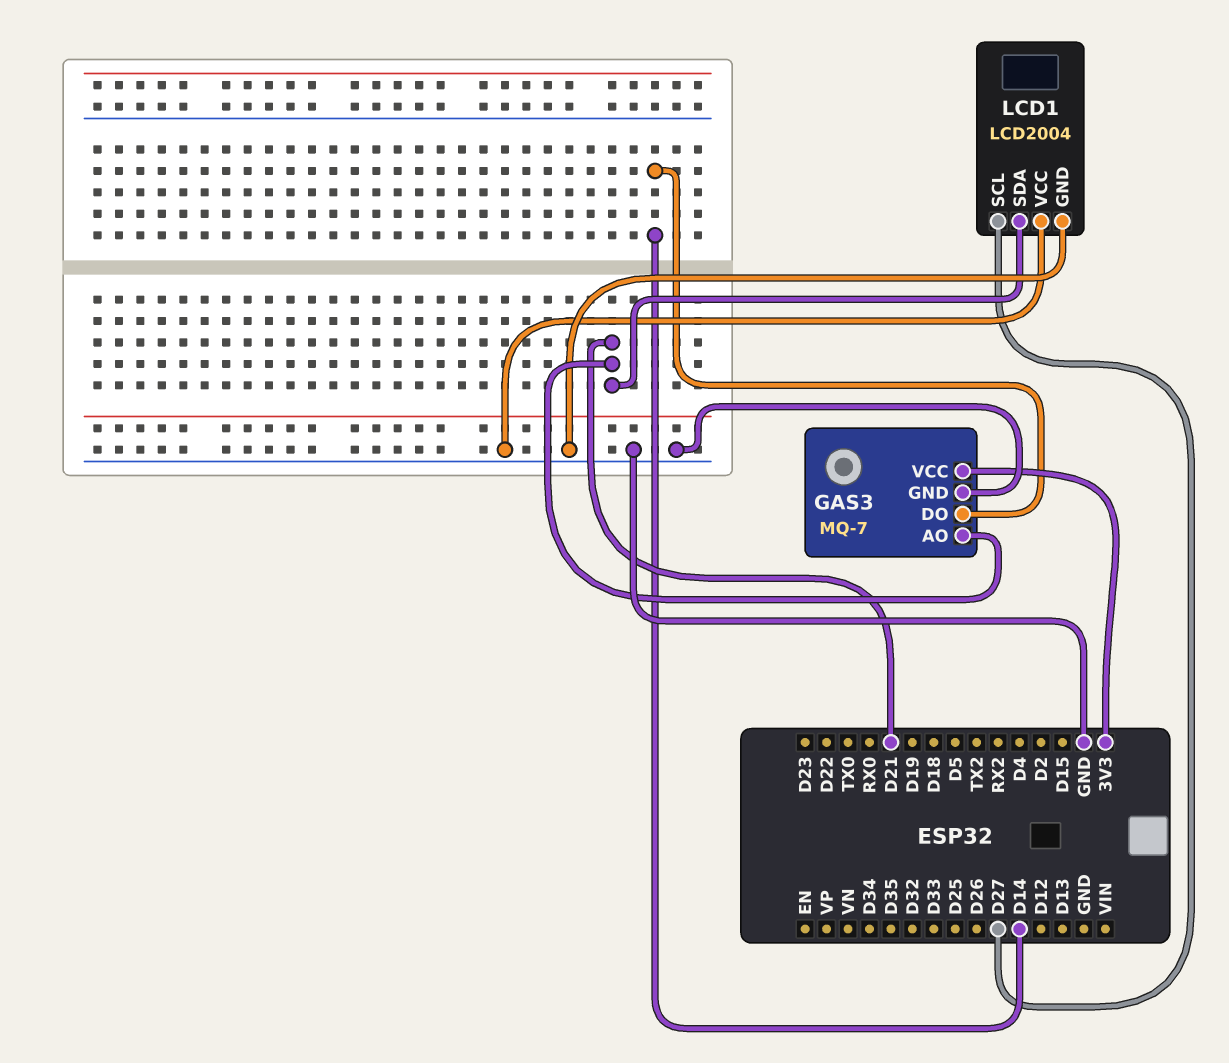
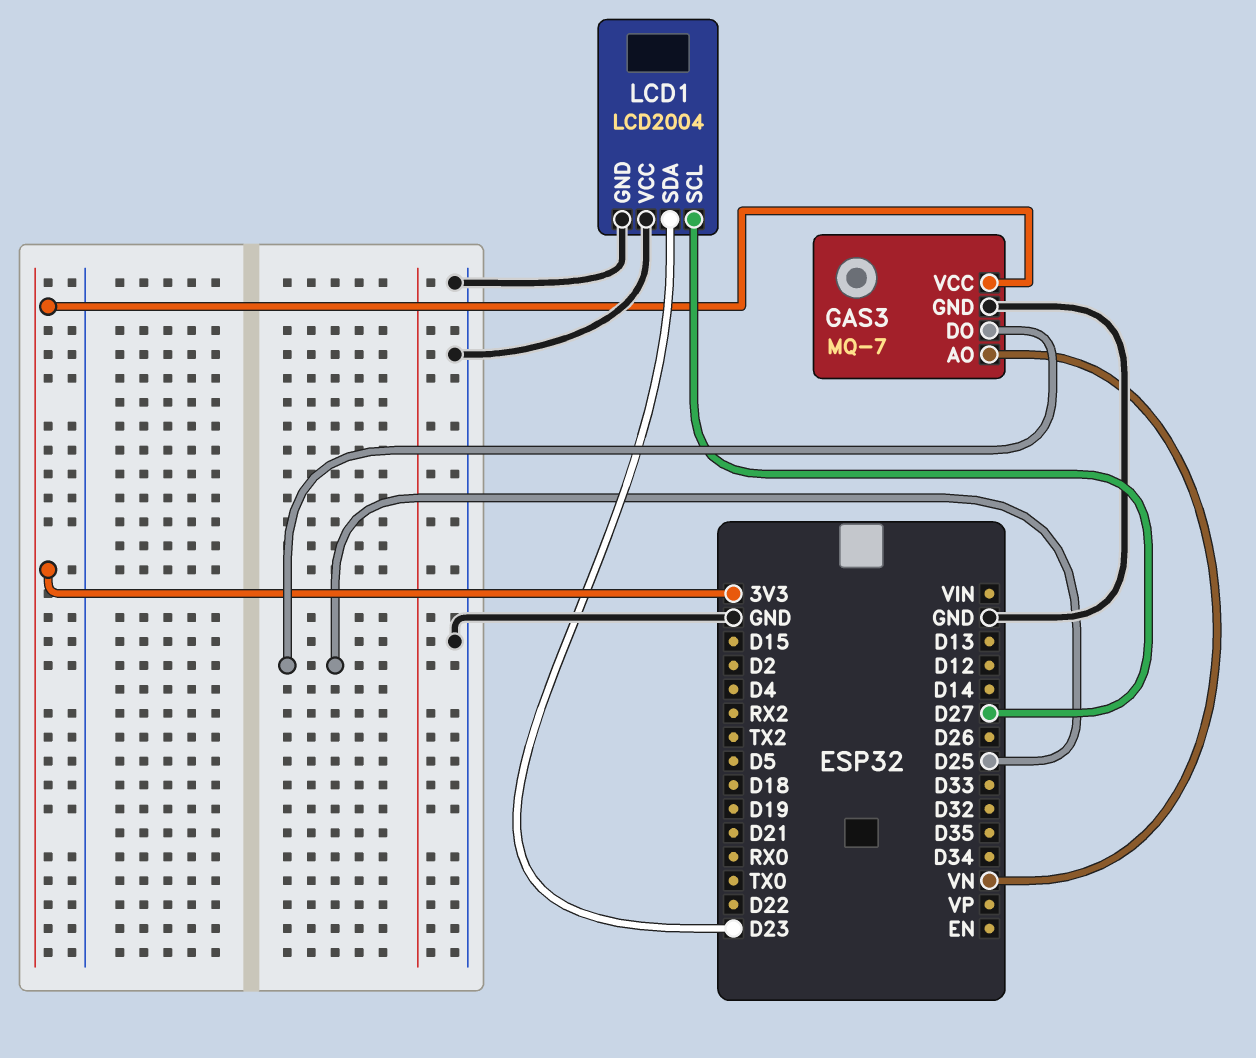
GAS3 pin AO: D21 -> VN
GAS3 pin DO: D14 -> D25
LCD1 pin SDA: D21 -> D23

